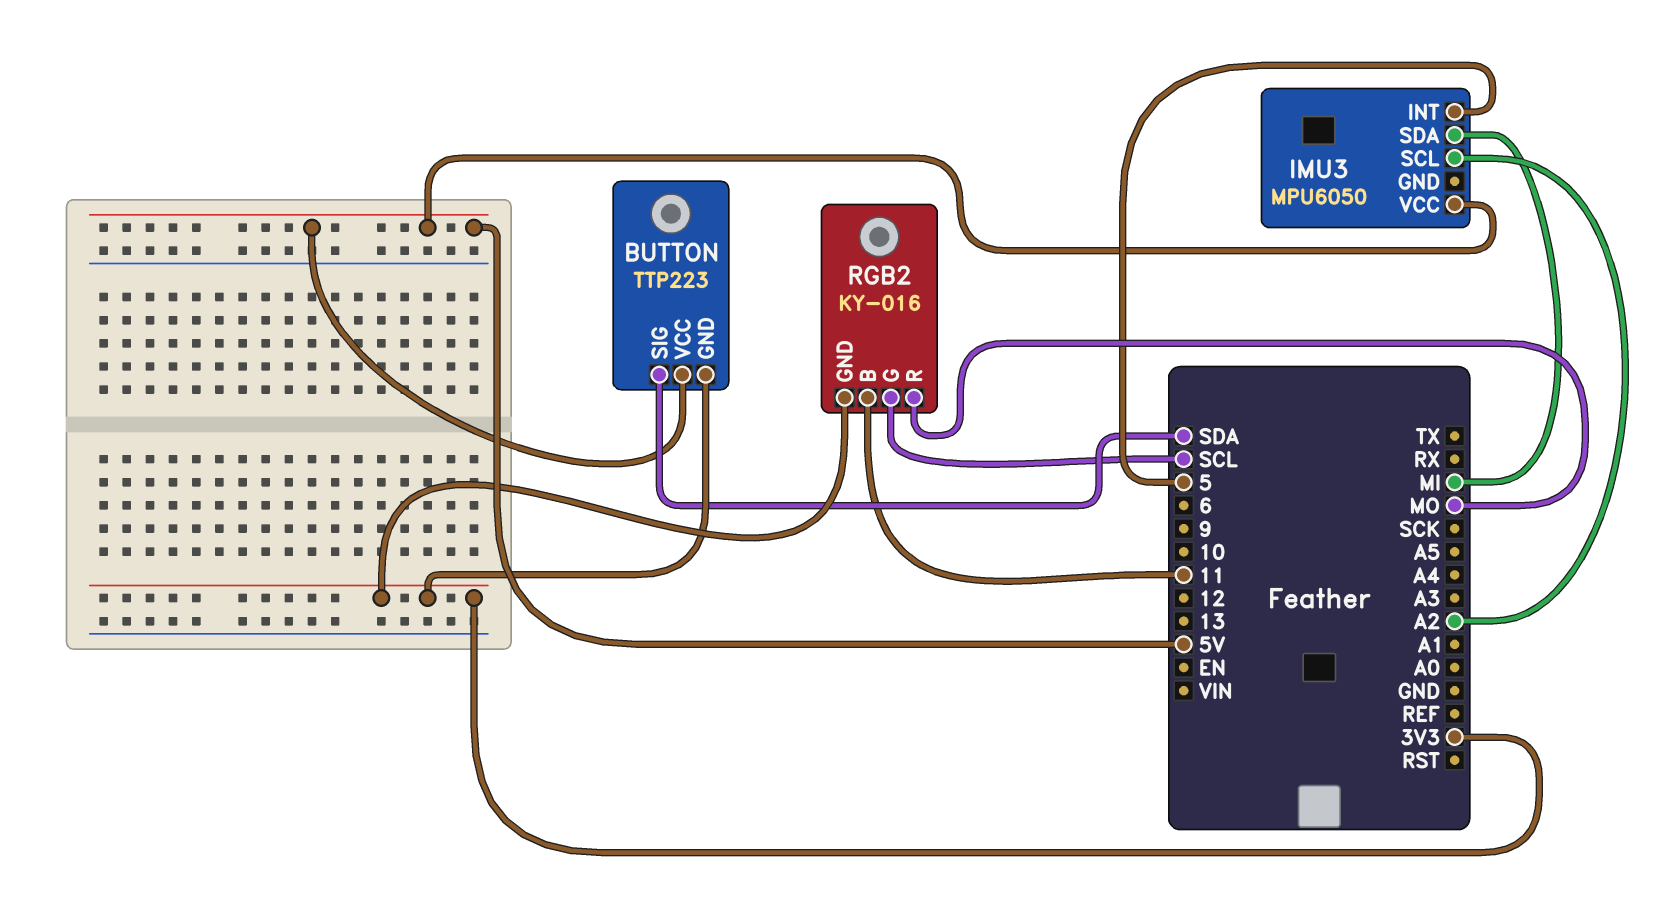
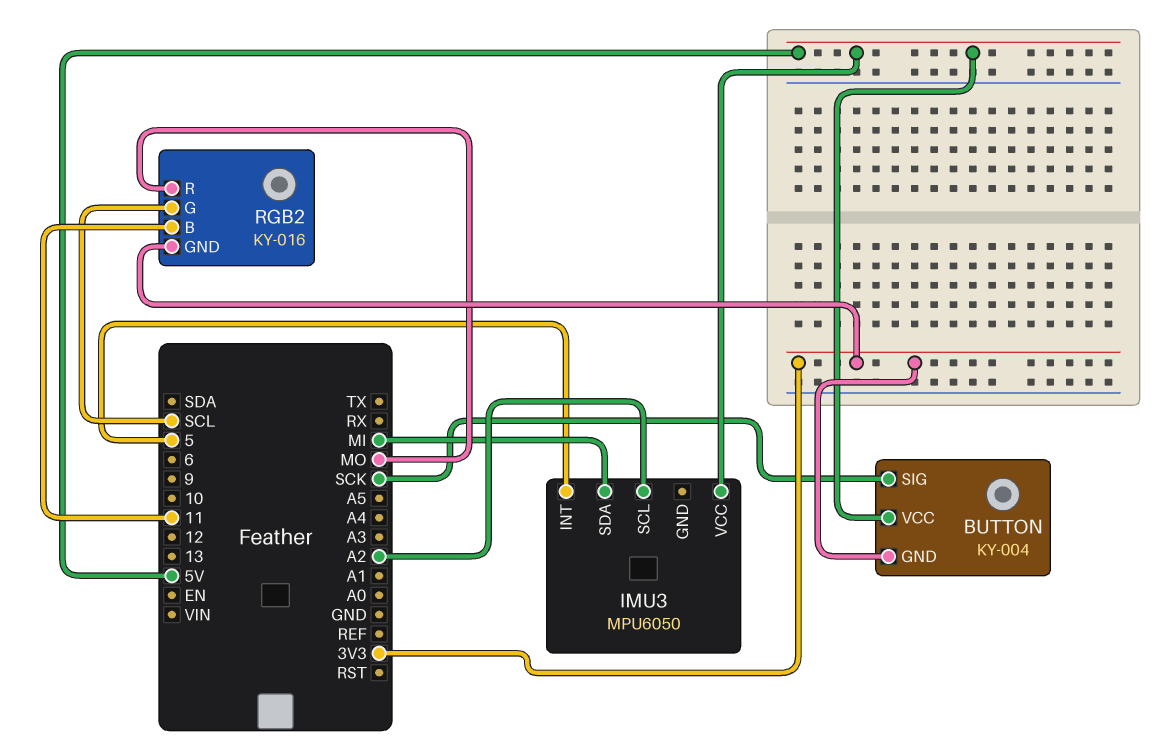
BUTTON: TTP223 -> KY-004
BUTTON pin SIG: SDA -> SCK

